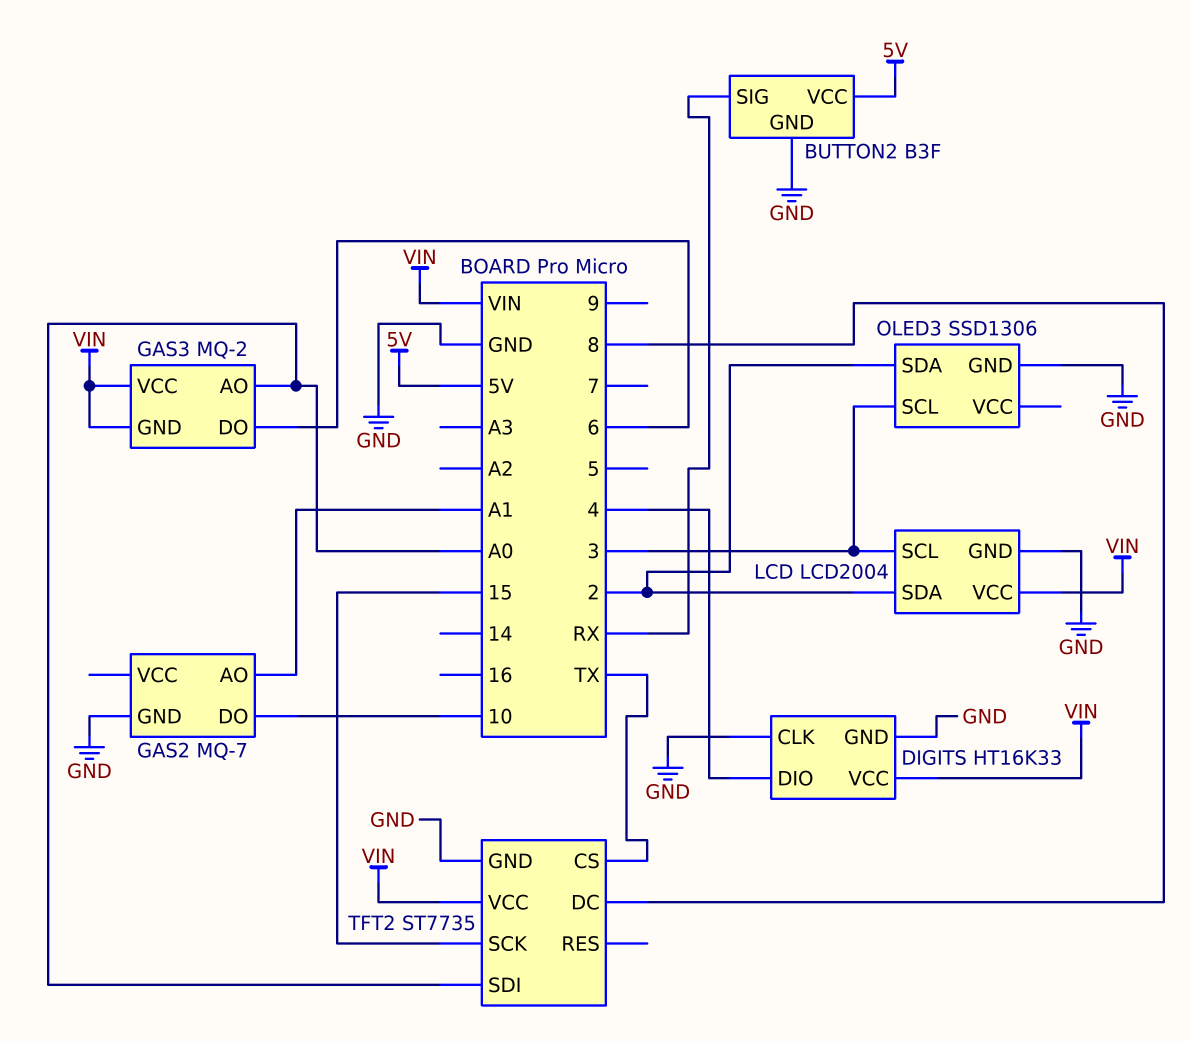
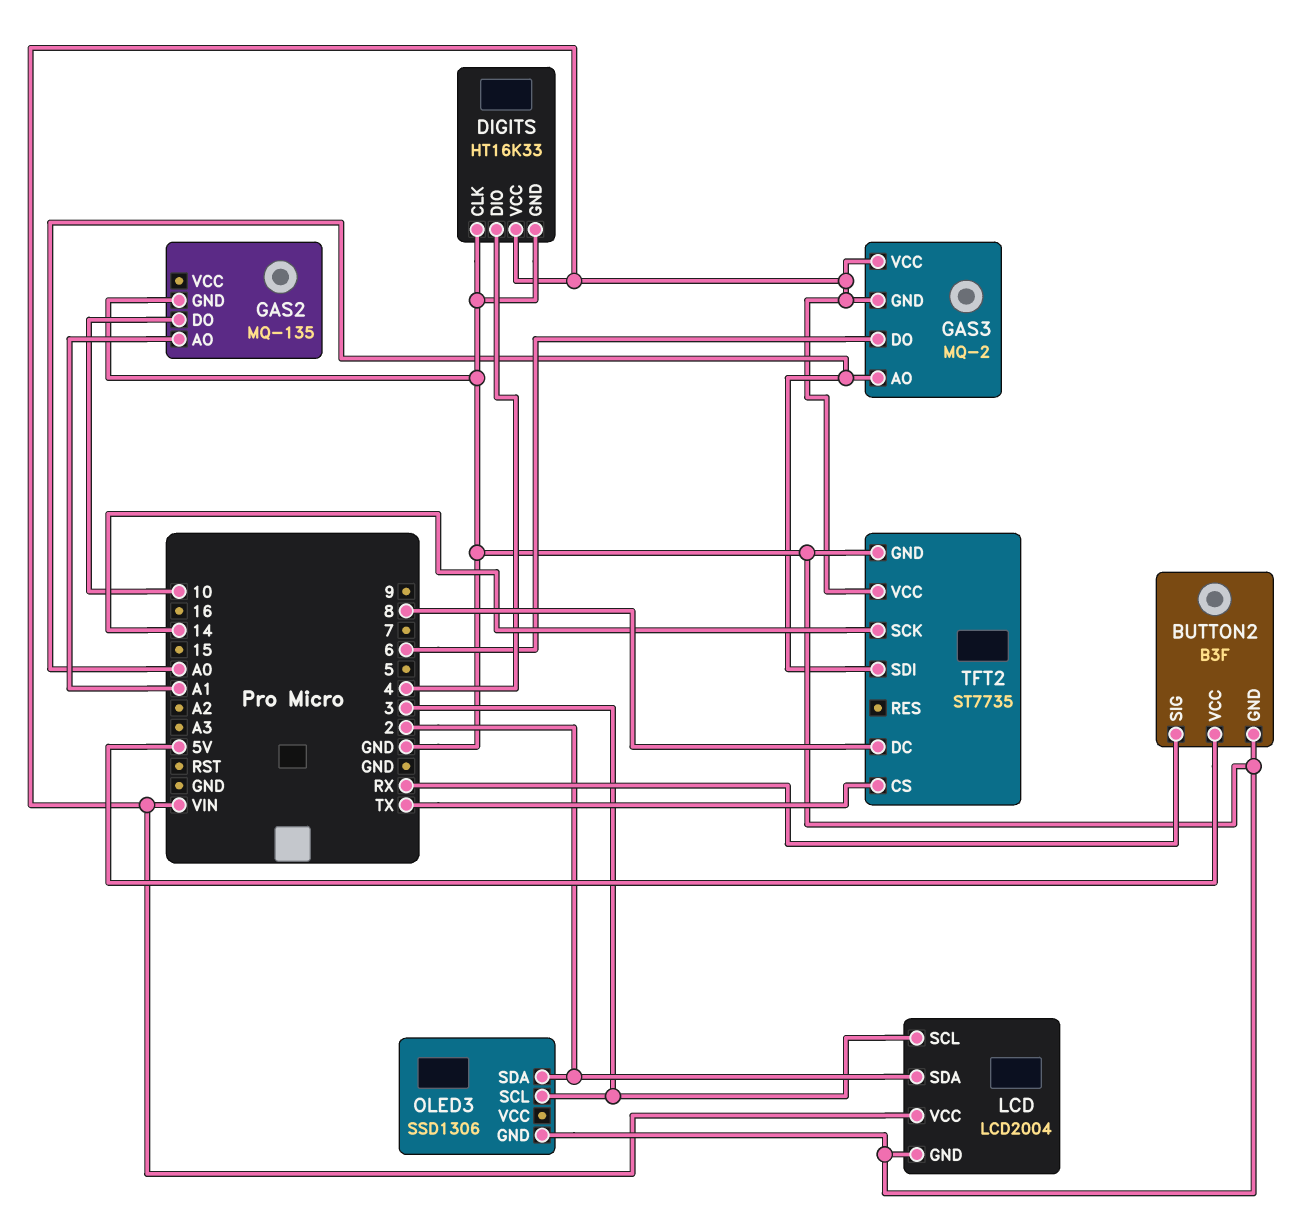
GAS2: MQ-7 -> MQ-135
TFT2 pin SCK: 15 -> 14

